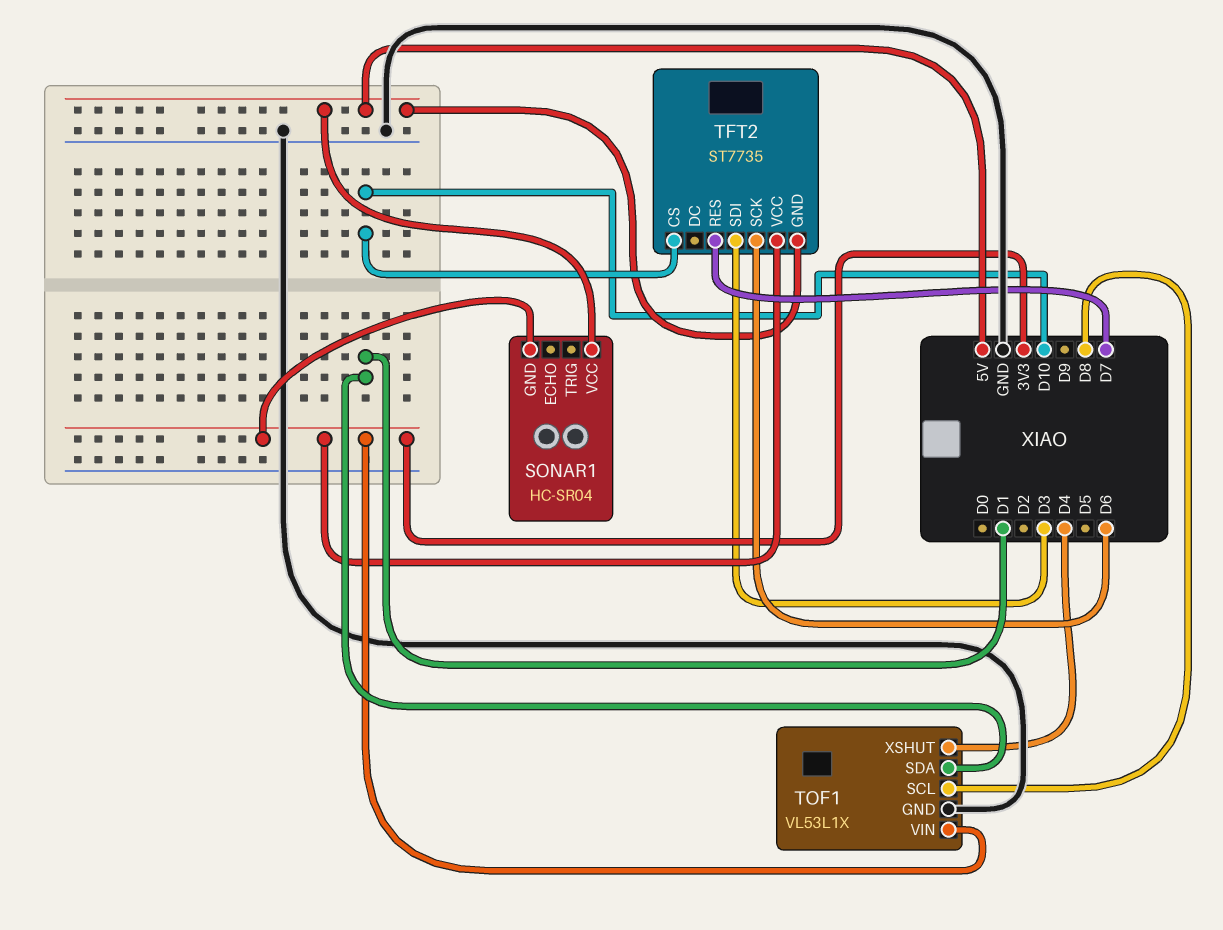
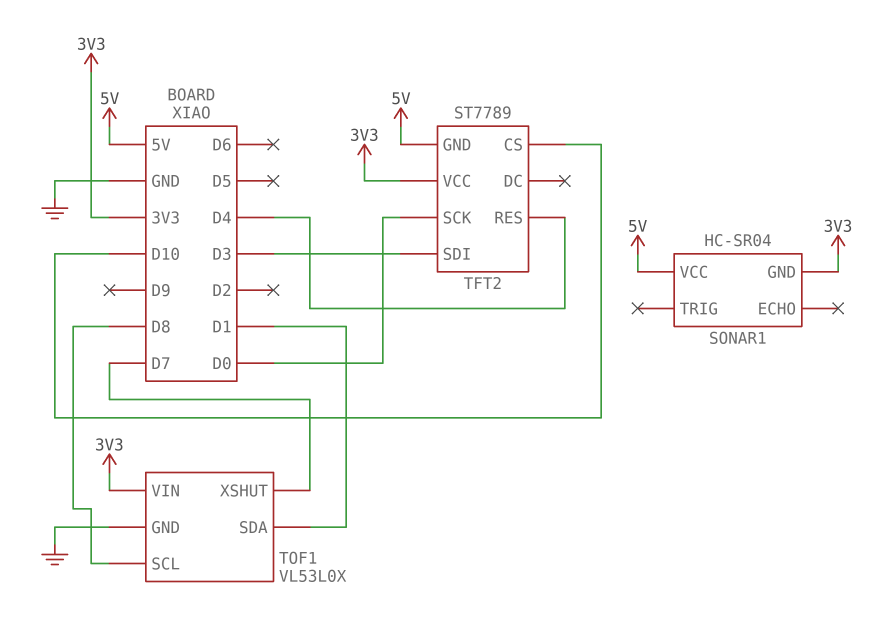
TFT2: ST7735 -> ST7789
TFT2 pin RES: D7 -> D4
TFT2 pin SCK: D6 -> D0
TOF1: VL53L1X -> VL53L0X
TOF1 pin XSHUT: D4 -> D7

